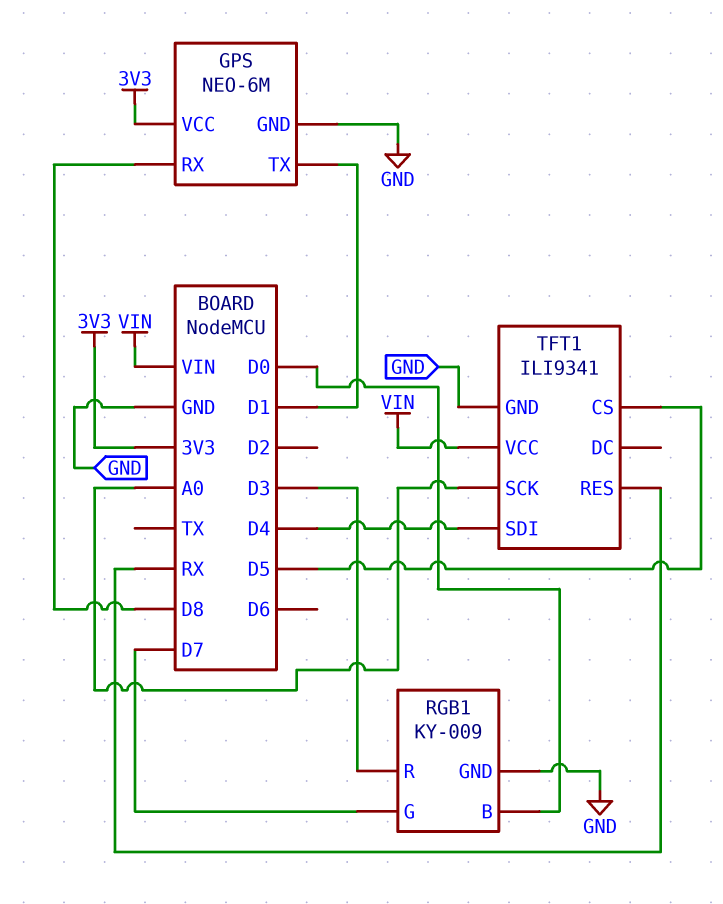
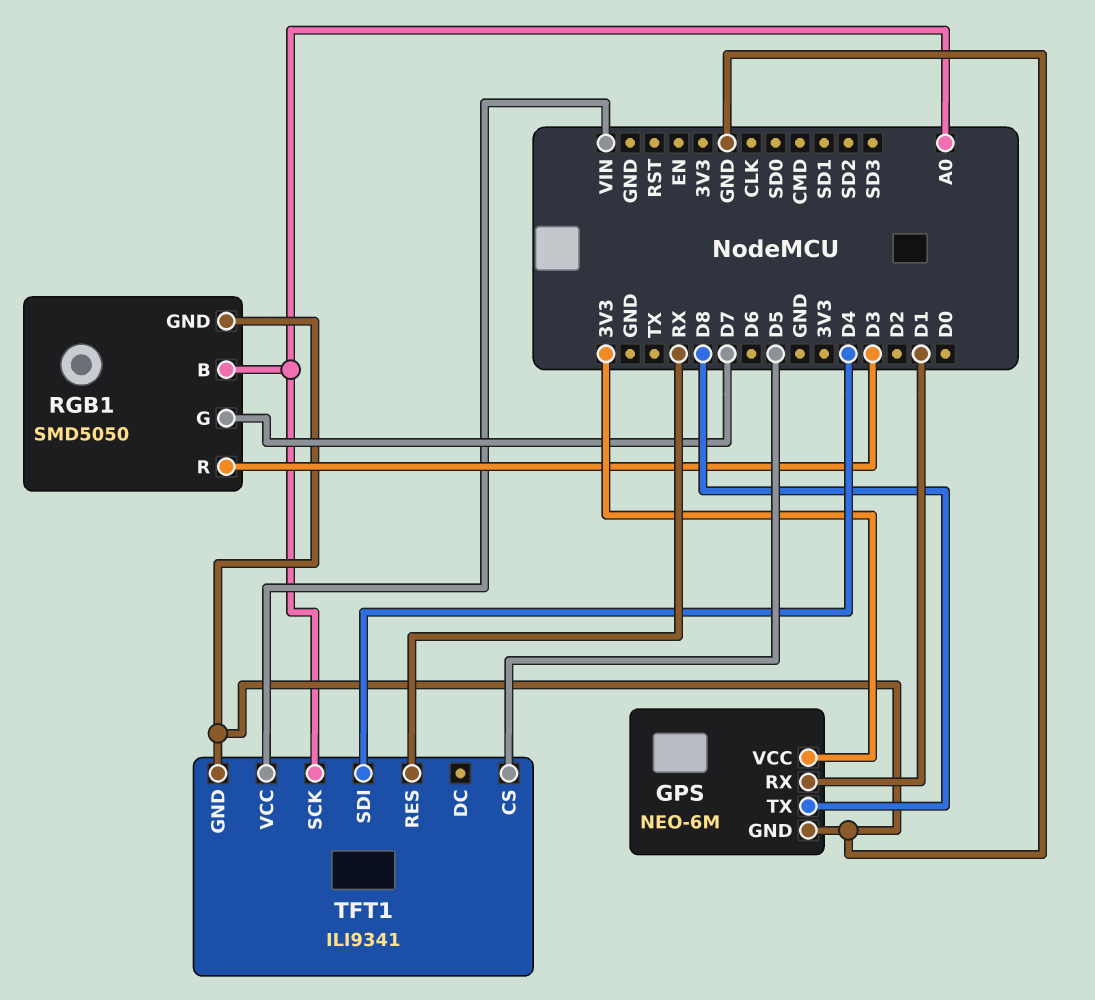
GPS pin RX: D8 -> D1
GPS pin TX: D1 -> D8
RGB1: KY-009 -> SMD5050
RGB1 pin B: D0 -> A0

